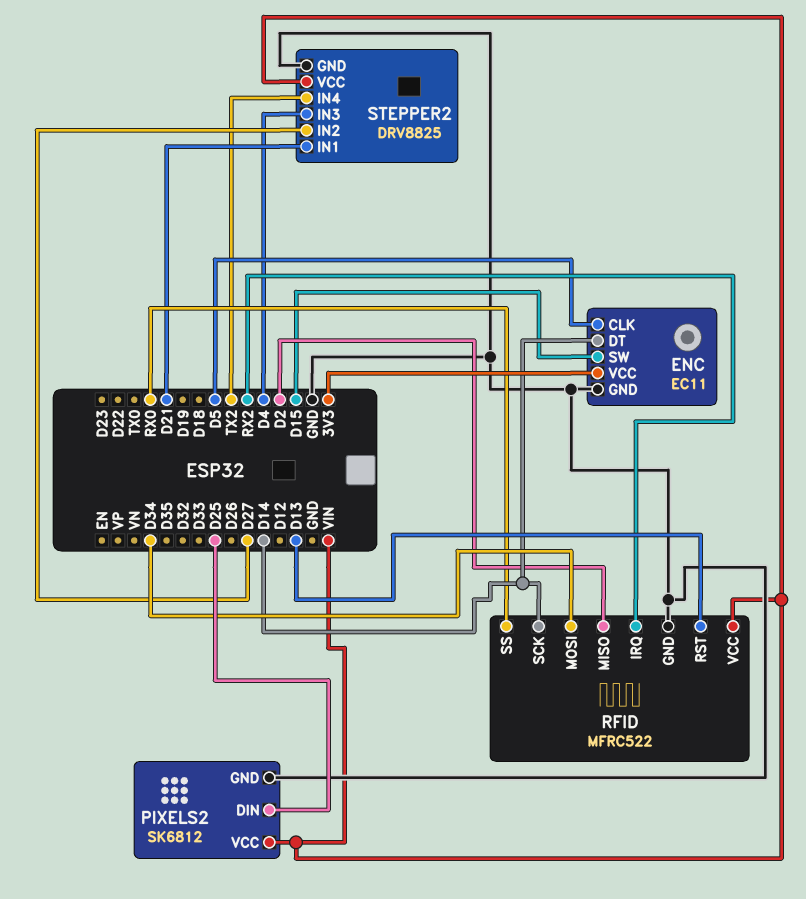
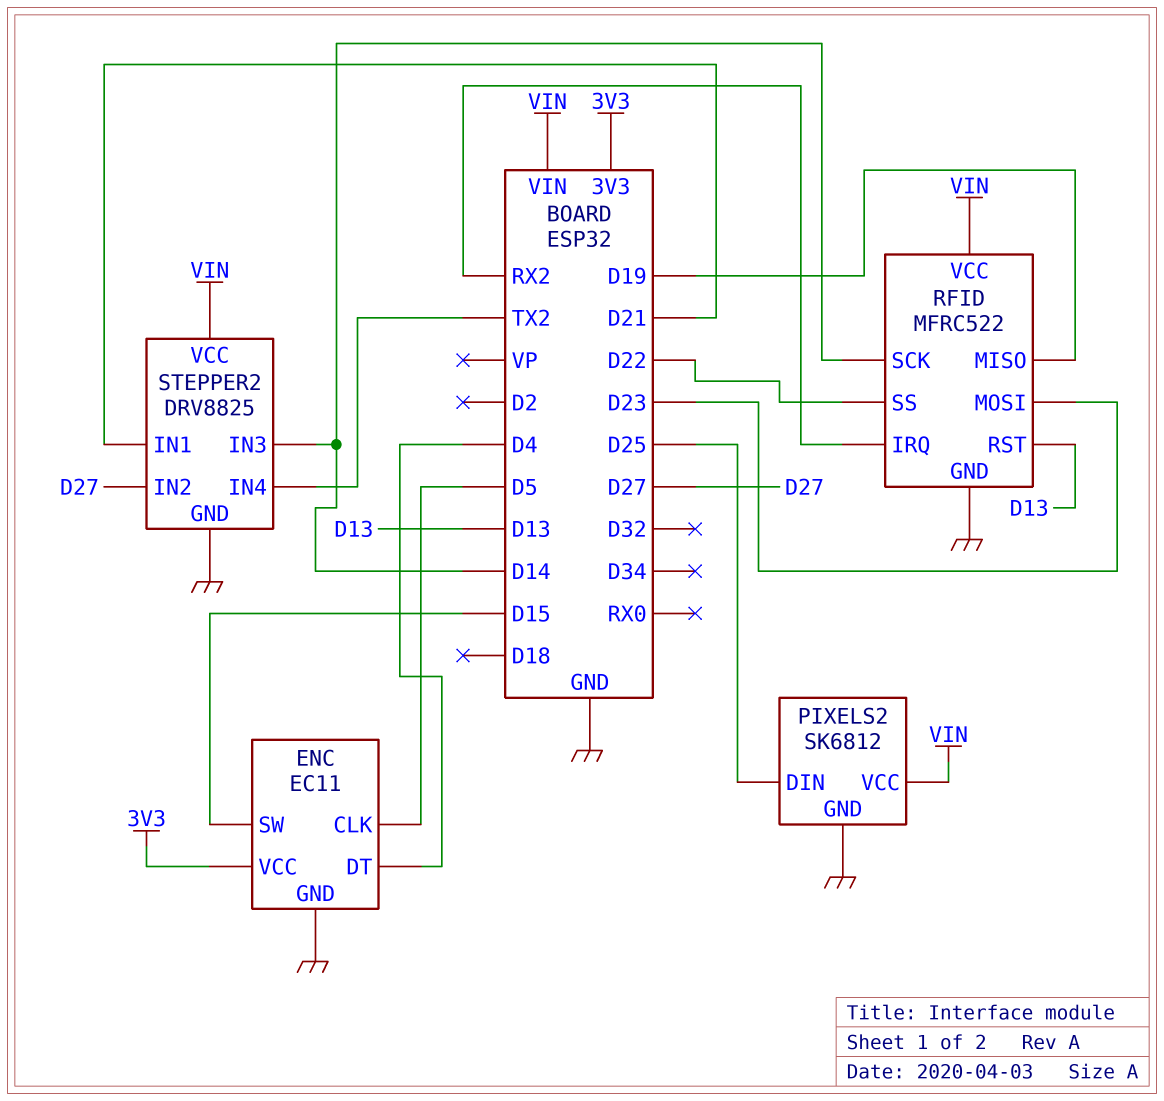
ENC pin DT: D14 -> D4
RFID pin MISO: D2 -> D19
RFID pin MOSI: D34 -> D23
RFID pin SS: RX0 -> D22
STEPPER2 pin IN3: D4 -> D14

